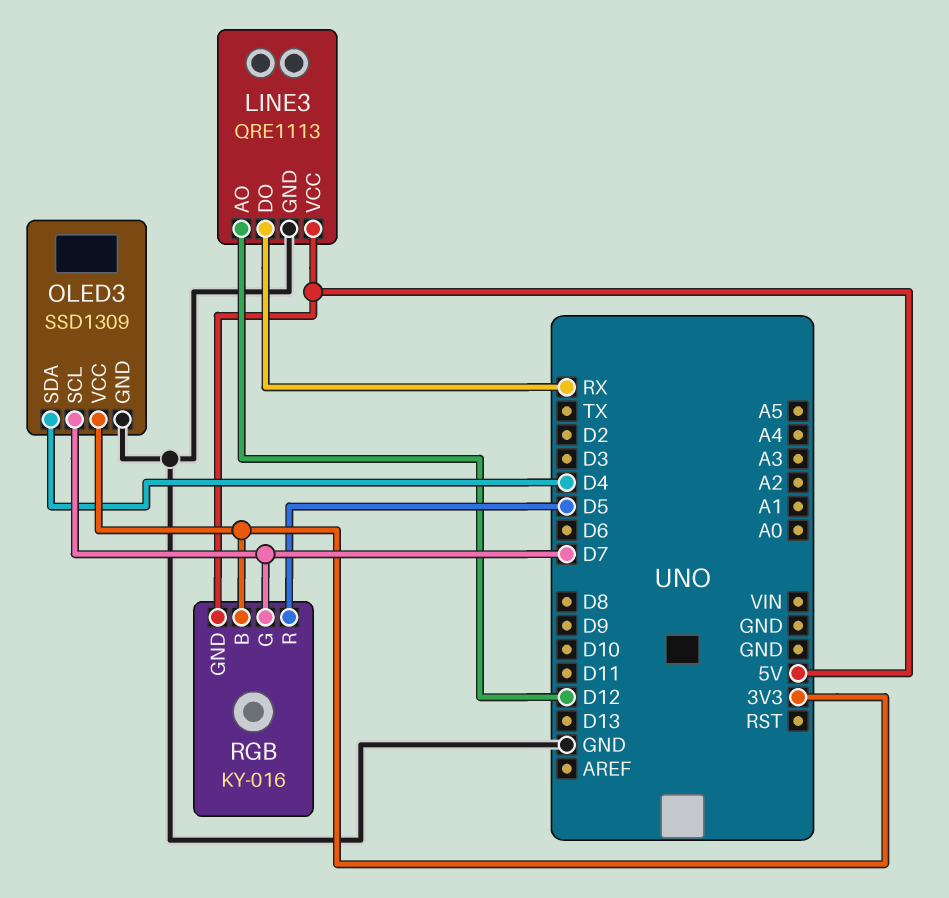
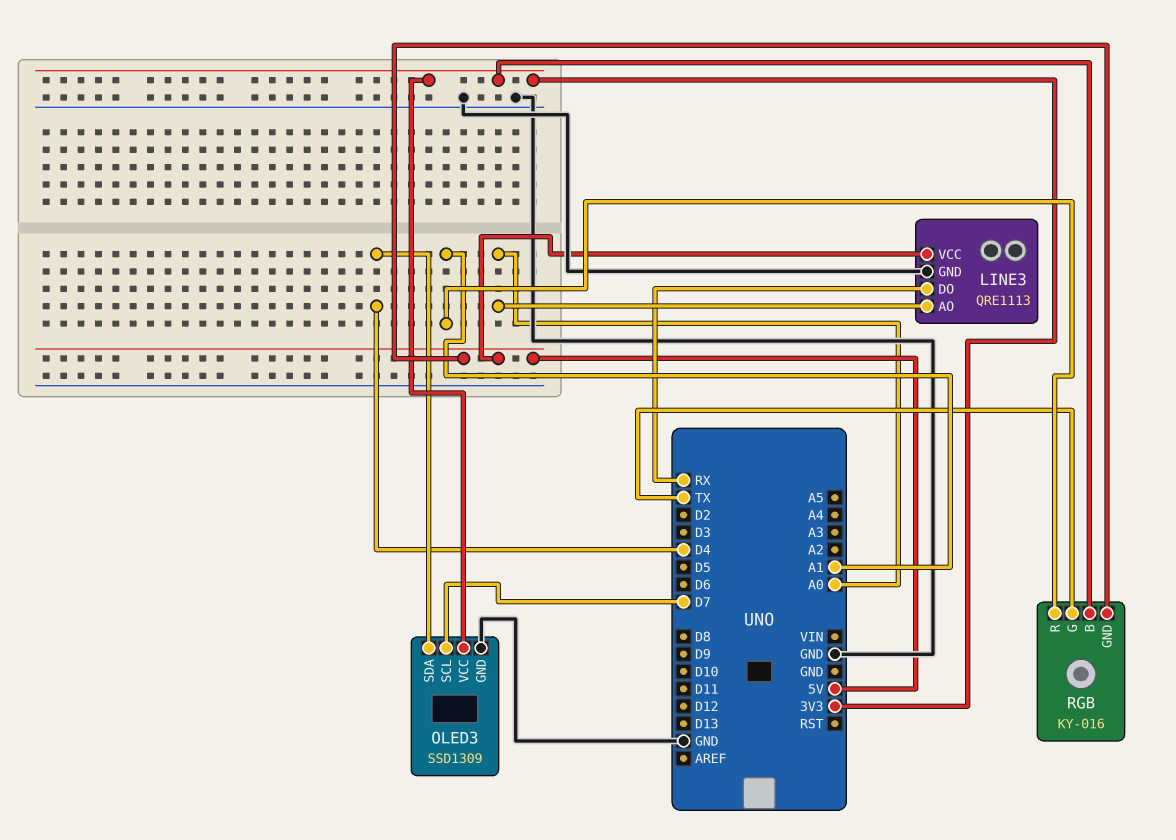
LINE3 pin AO: D12 -> A0
RGB pin G: D7 -> TX
RGB pin R: D5 -> A1

